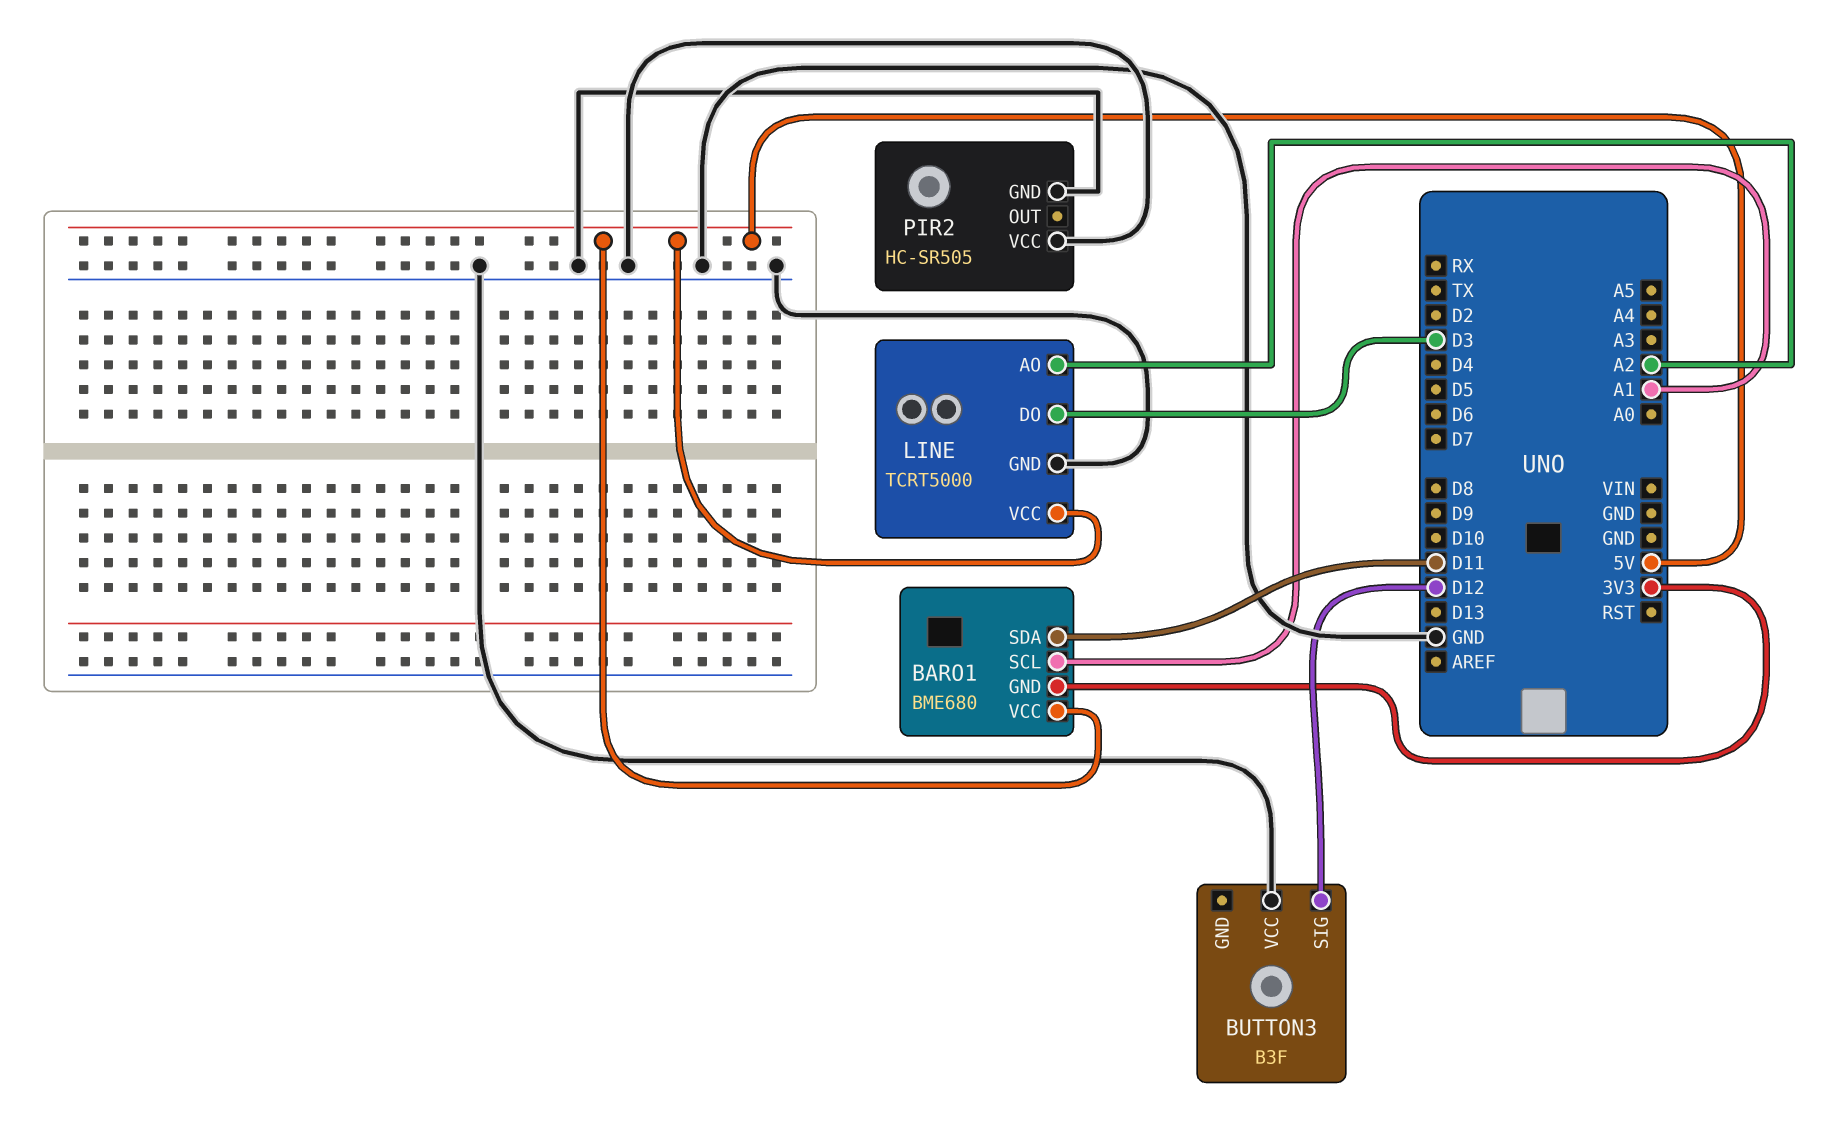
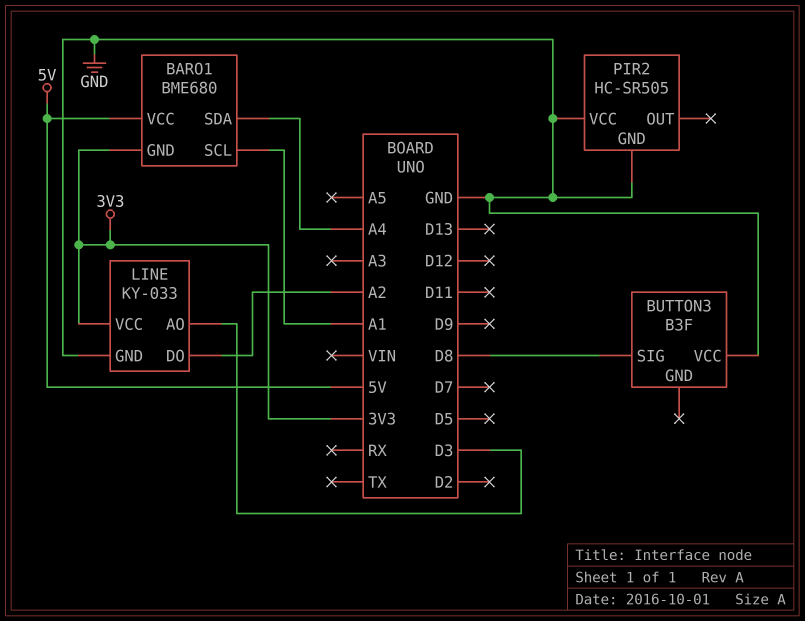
BARO1 pin SDA: D11 -> A4
BUTTON3 pin SIG: D12 -> D8
LINE: TCRT5000 -> KY-033
LINE pin AO: A2 -> D3
LINE pin DO: D3 -> A2
LINE pin VCC: 5V -> 3V3

